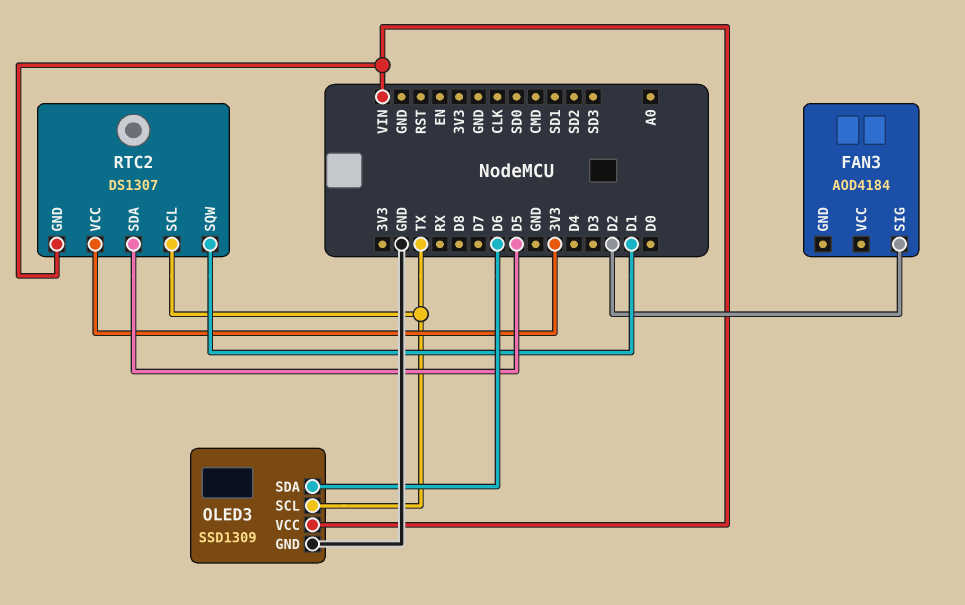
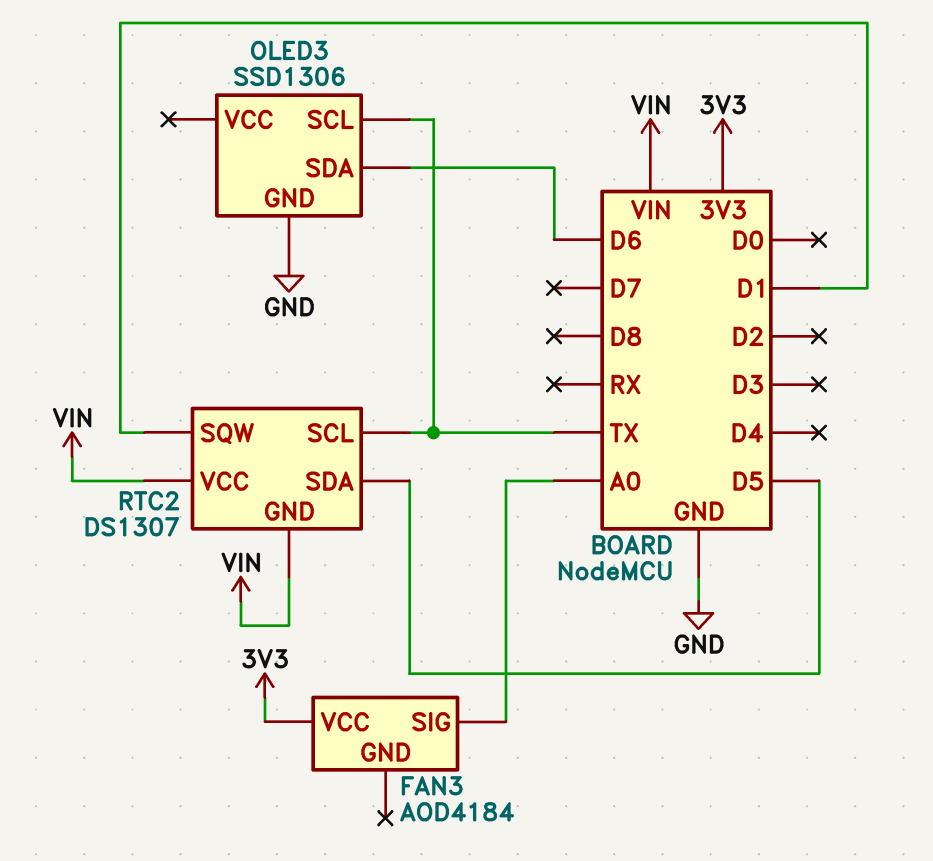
FAN3 pin SIG: D2 -> A0
FAN3 pin VCC: none -> 3V3
OLED3: SSD1309 -> SSD1306
OLED3 pin VCC: VIN -> none
RTC2 pin VCC: 3V3 -> VIN

